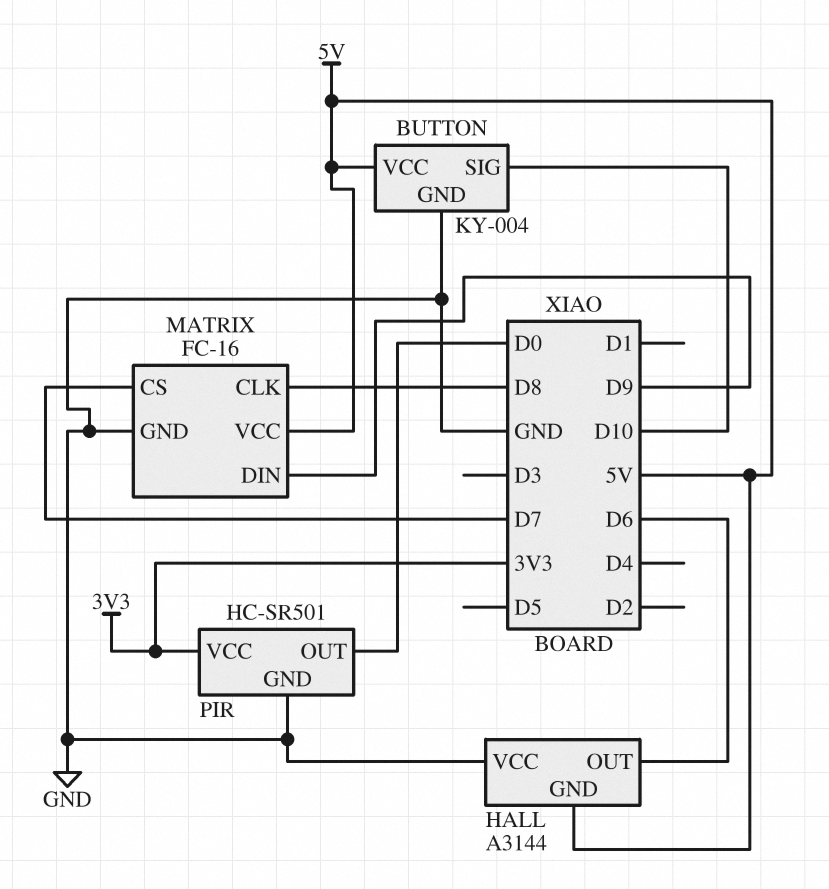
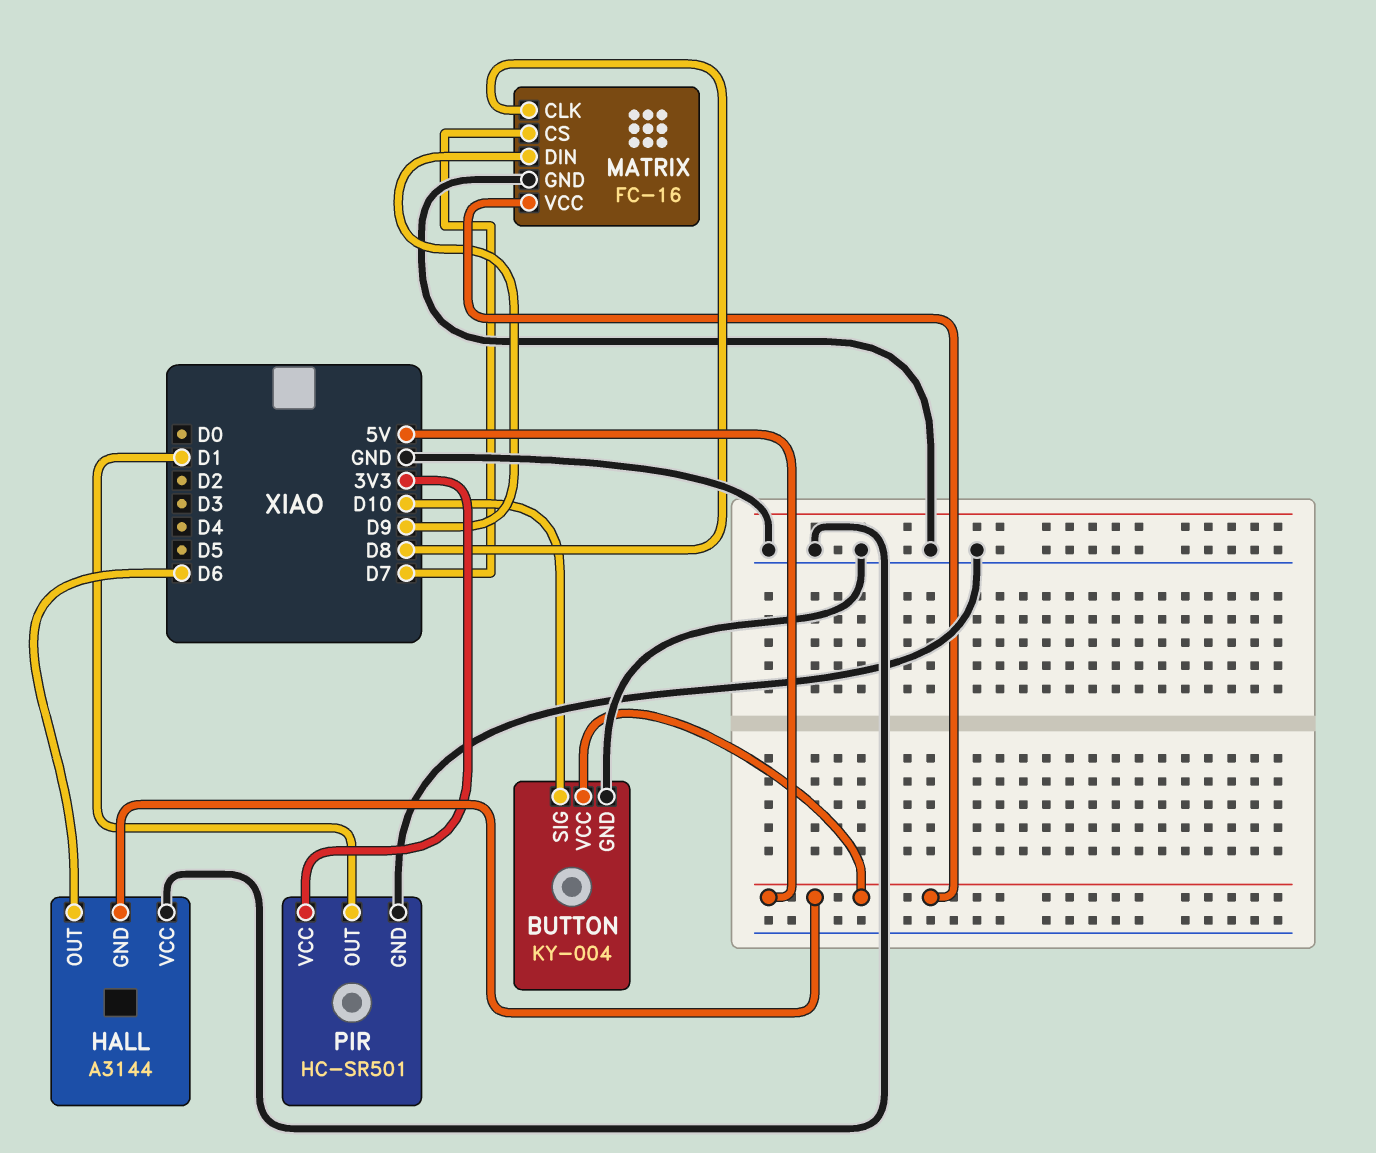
PIR pin OUT: D0 -> D1

